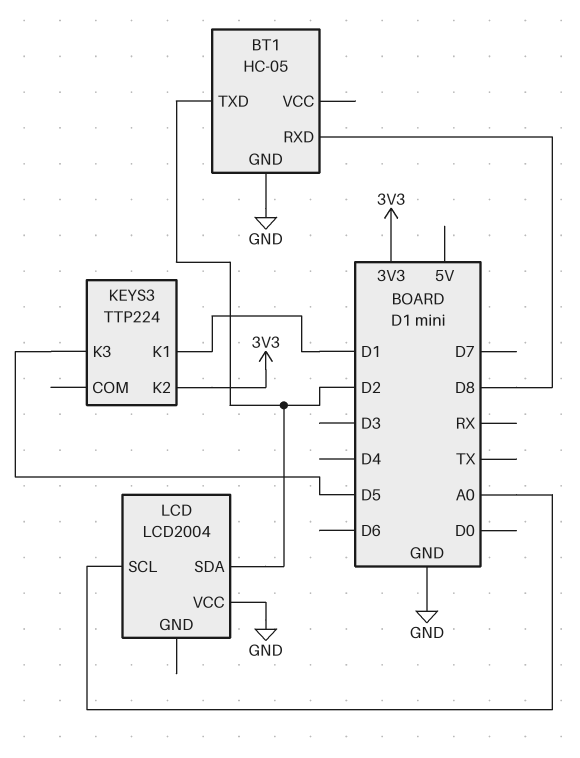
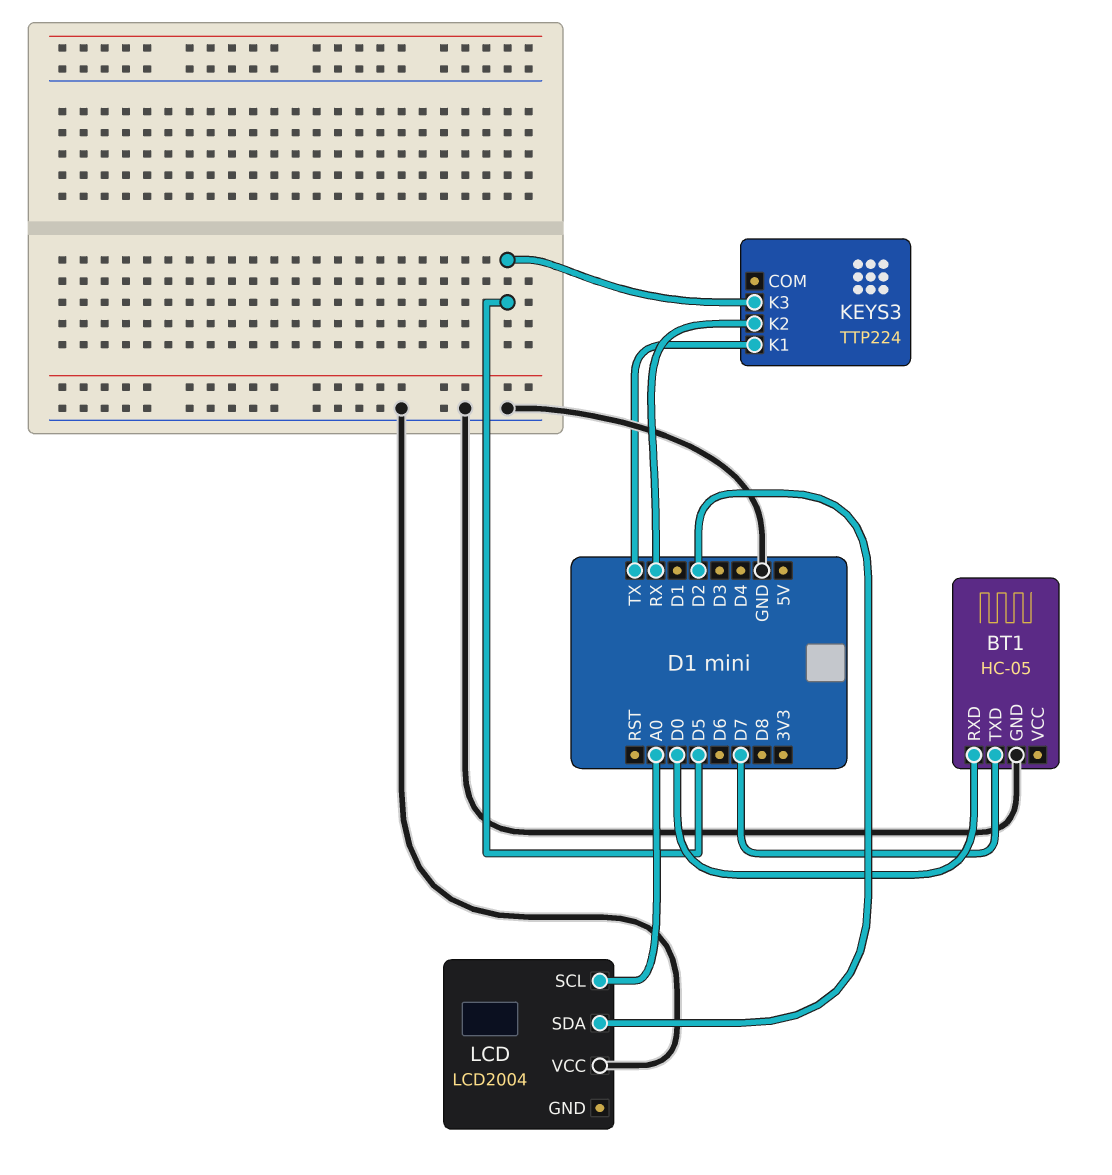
BT1 pin RXD: D8 -> D0
BT1 pin TXD: D2 -> D7
KEYS3 pin K1: D1 -> TX
KEYS3 pin K2: 3V3 -> RX

